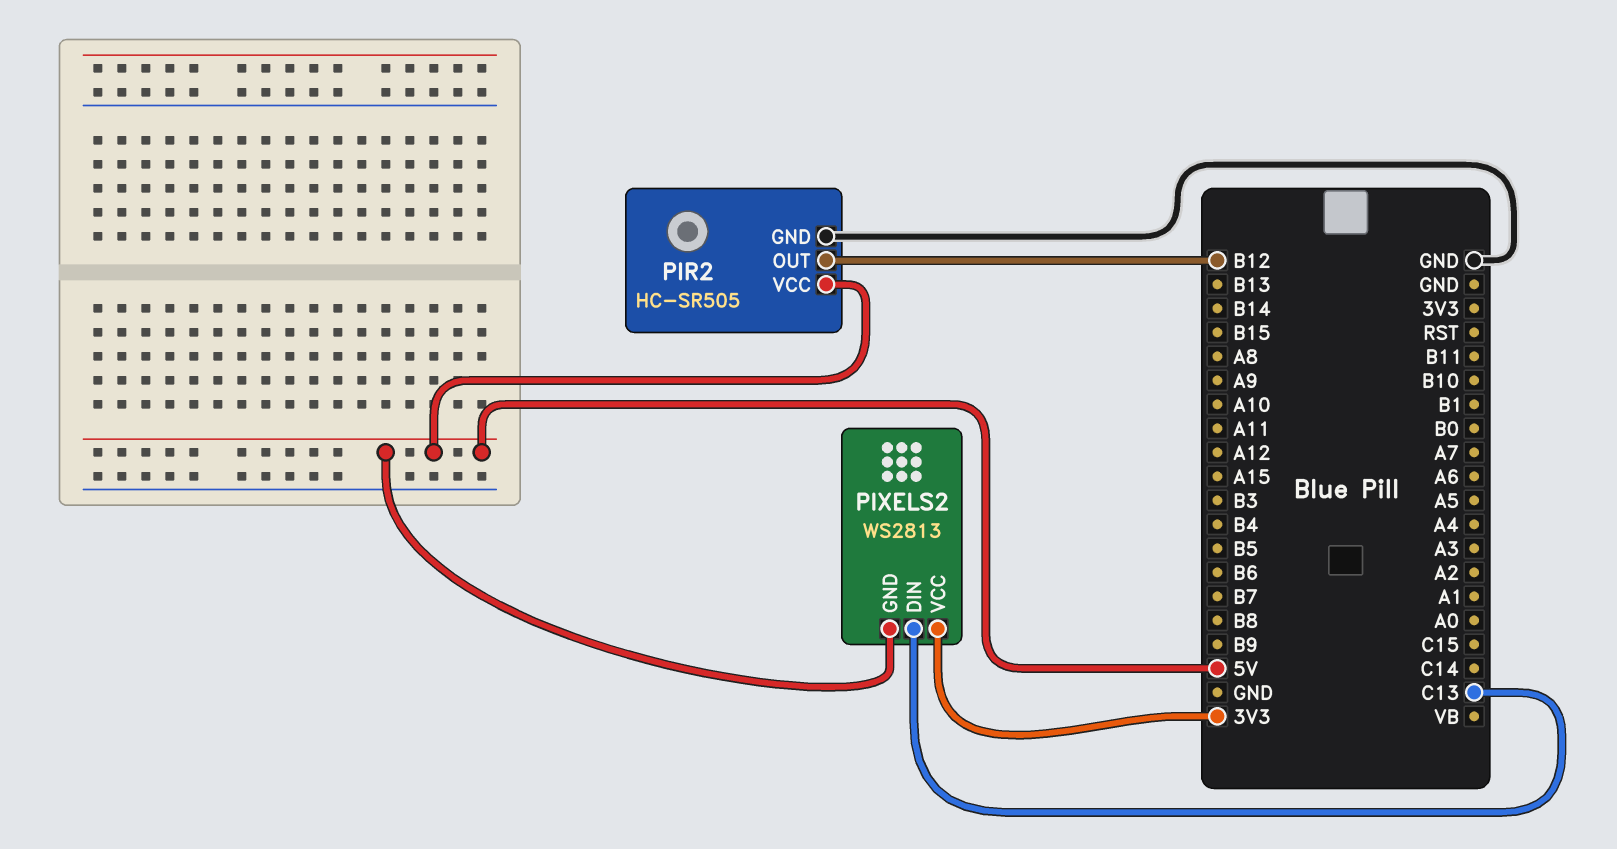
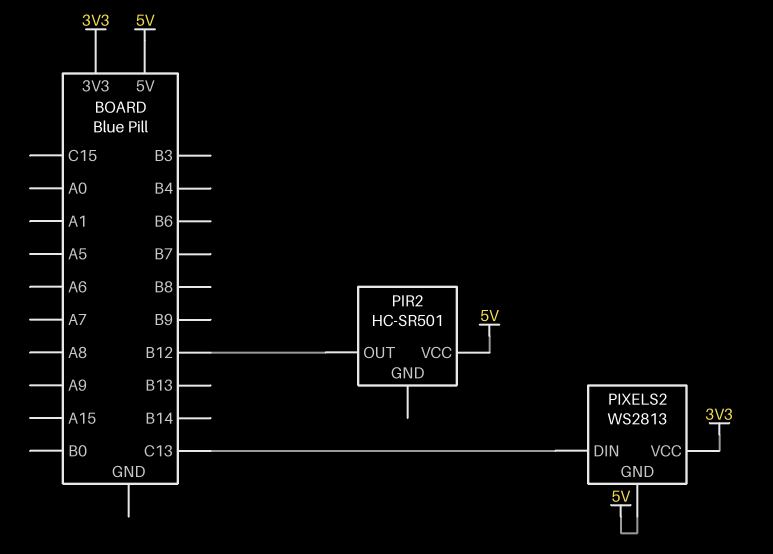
PIR2: HC-SR505 -> HC-SR501
PIR2 pin GND: GND -> none

